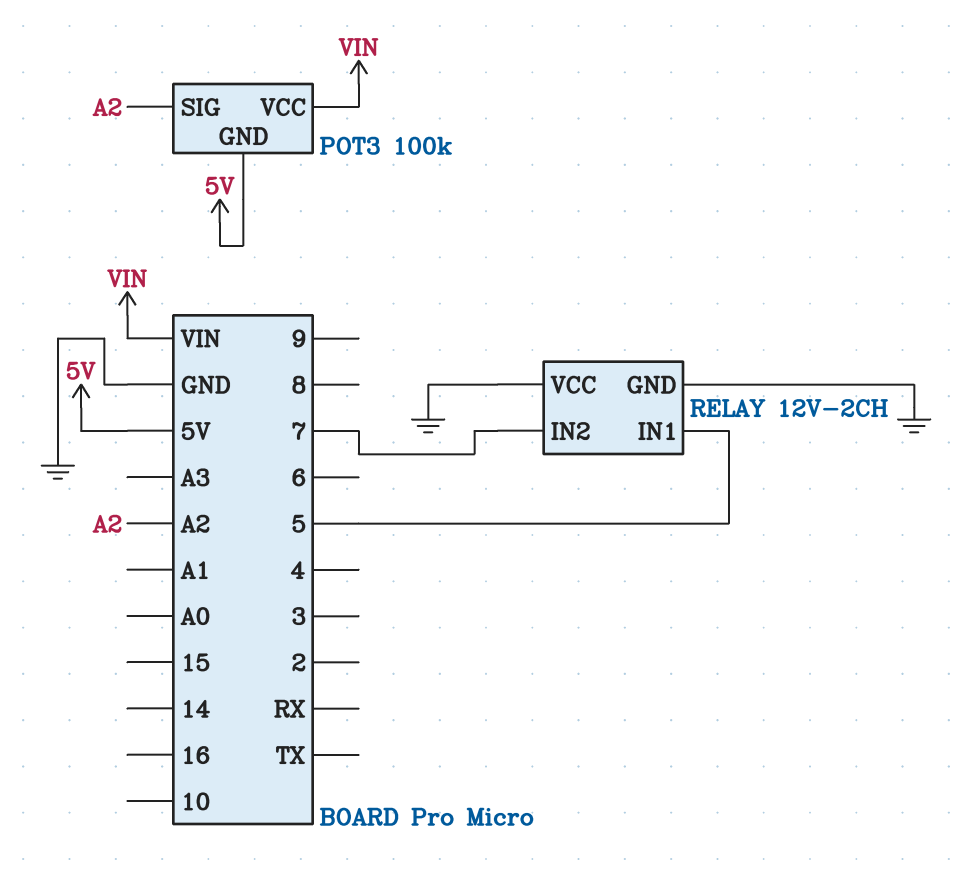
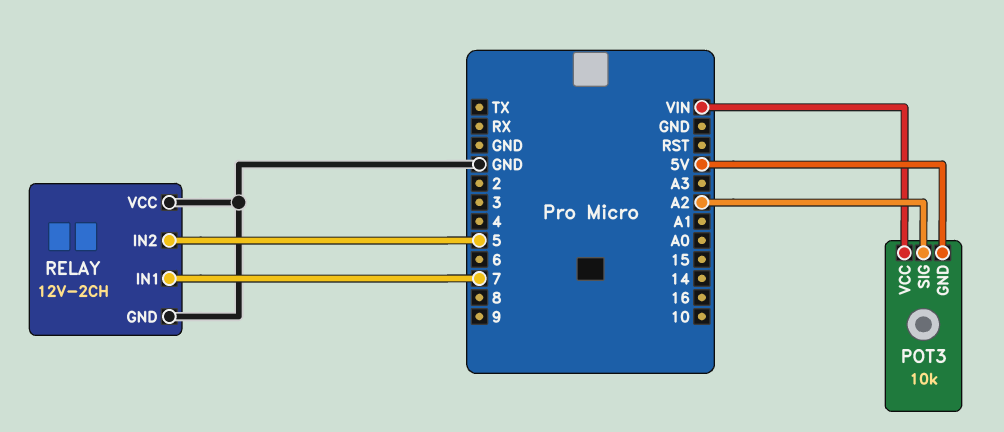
POT3: 100k -> 10k
RELAY pin IN1: 5 -> 7
RELAY pin IN2: 7 -> 5

